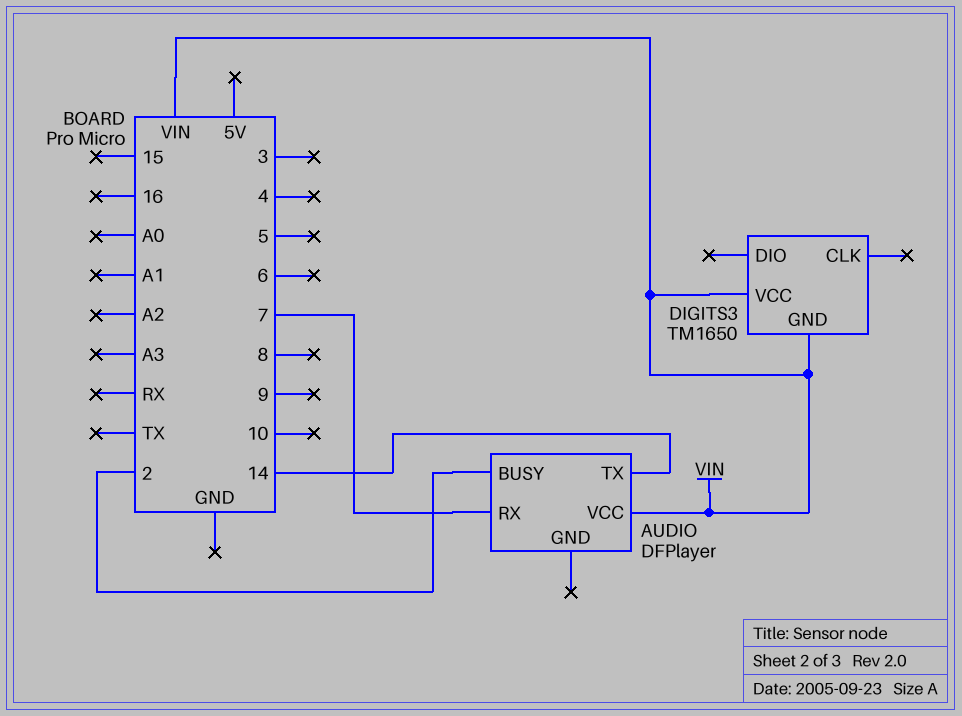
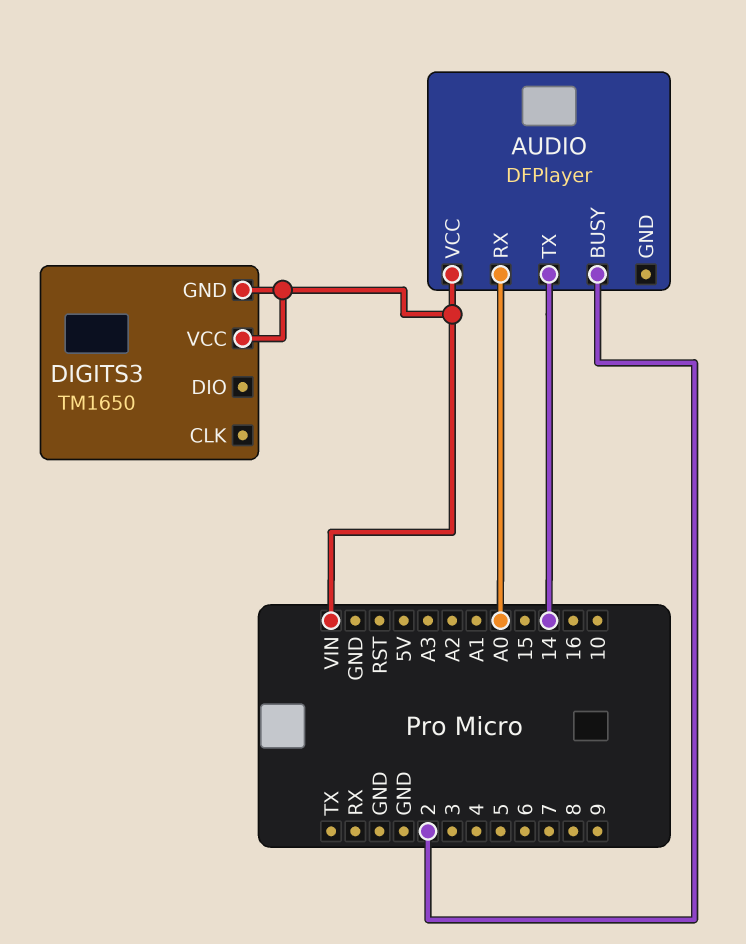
AUDIO pin RX: 7 -> A0

